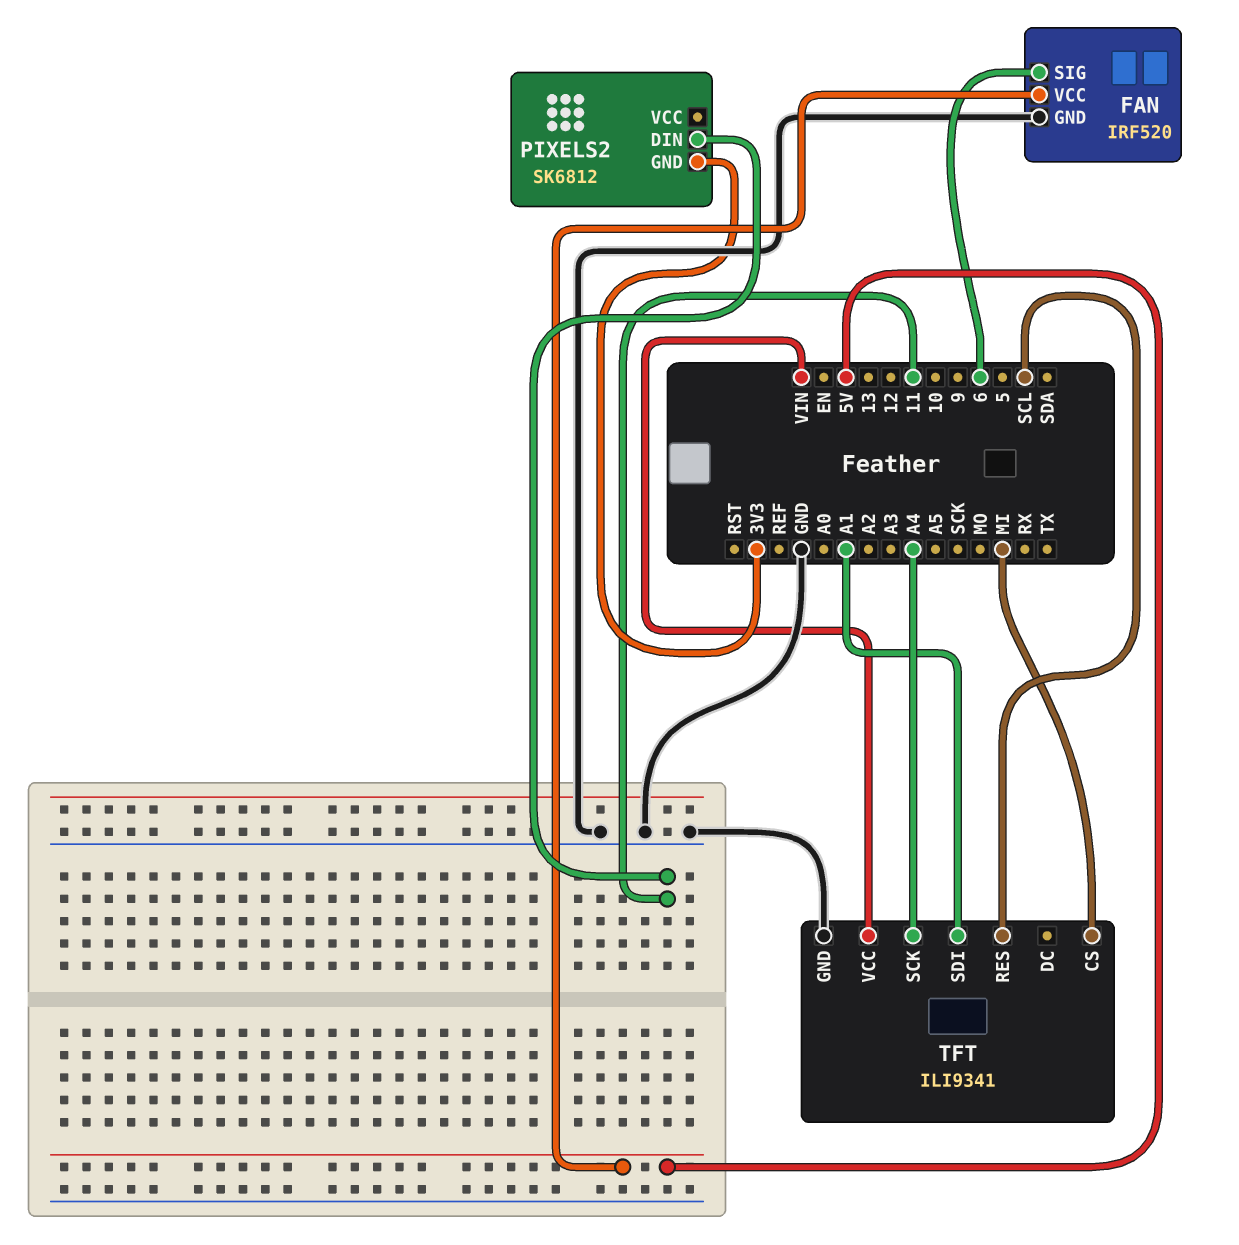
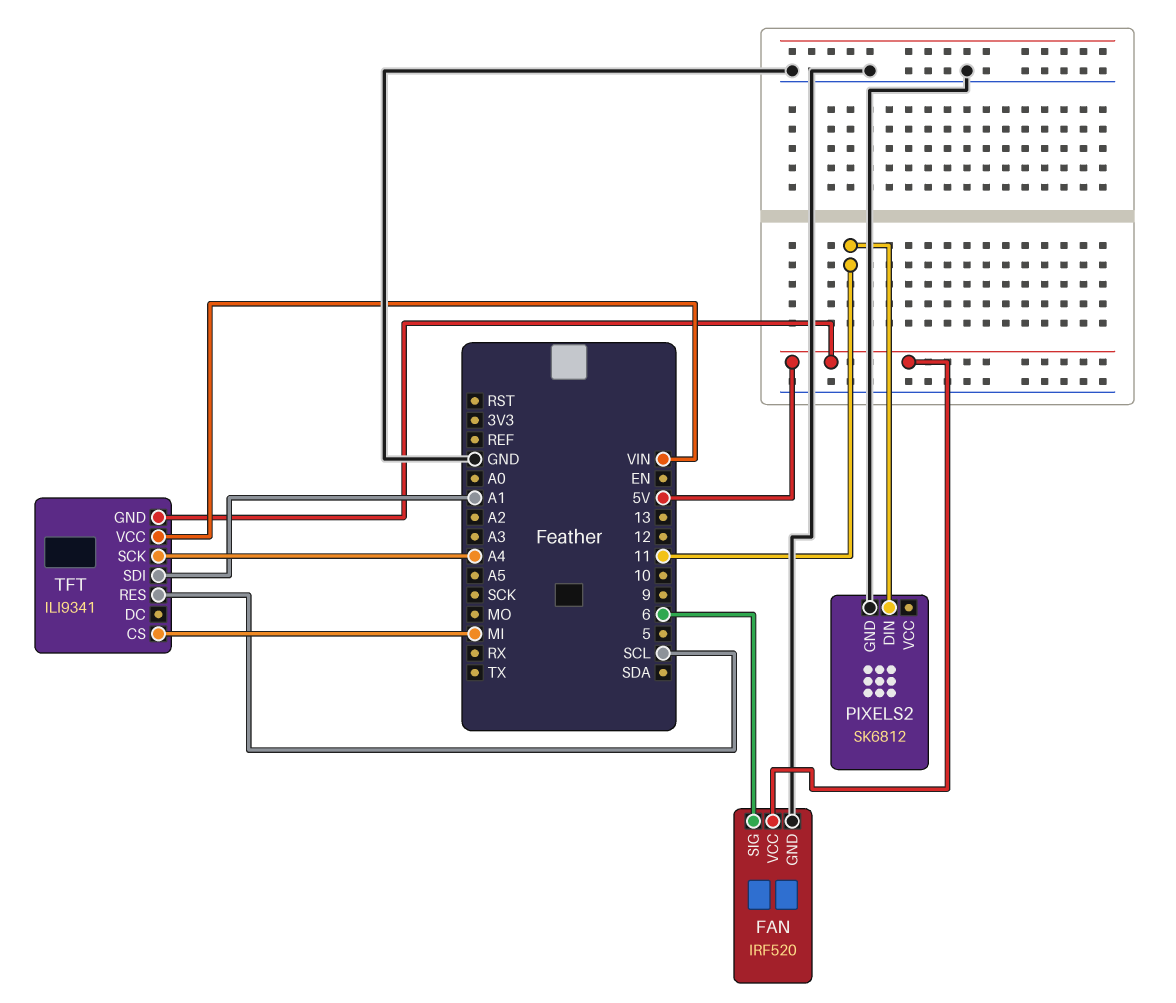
PIXELS2 pin GND: 3V3 -> GND
TFT pin GND: GND -> 5V

